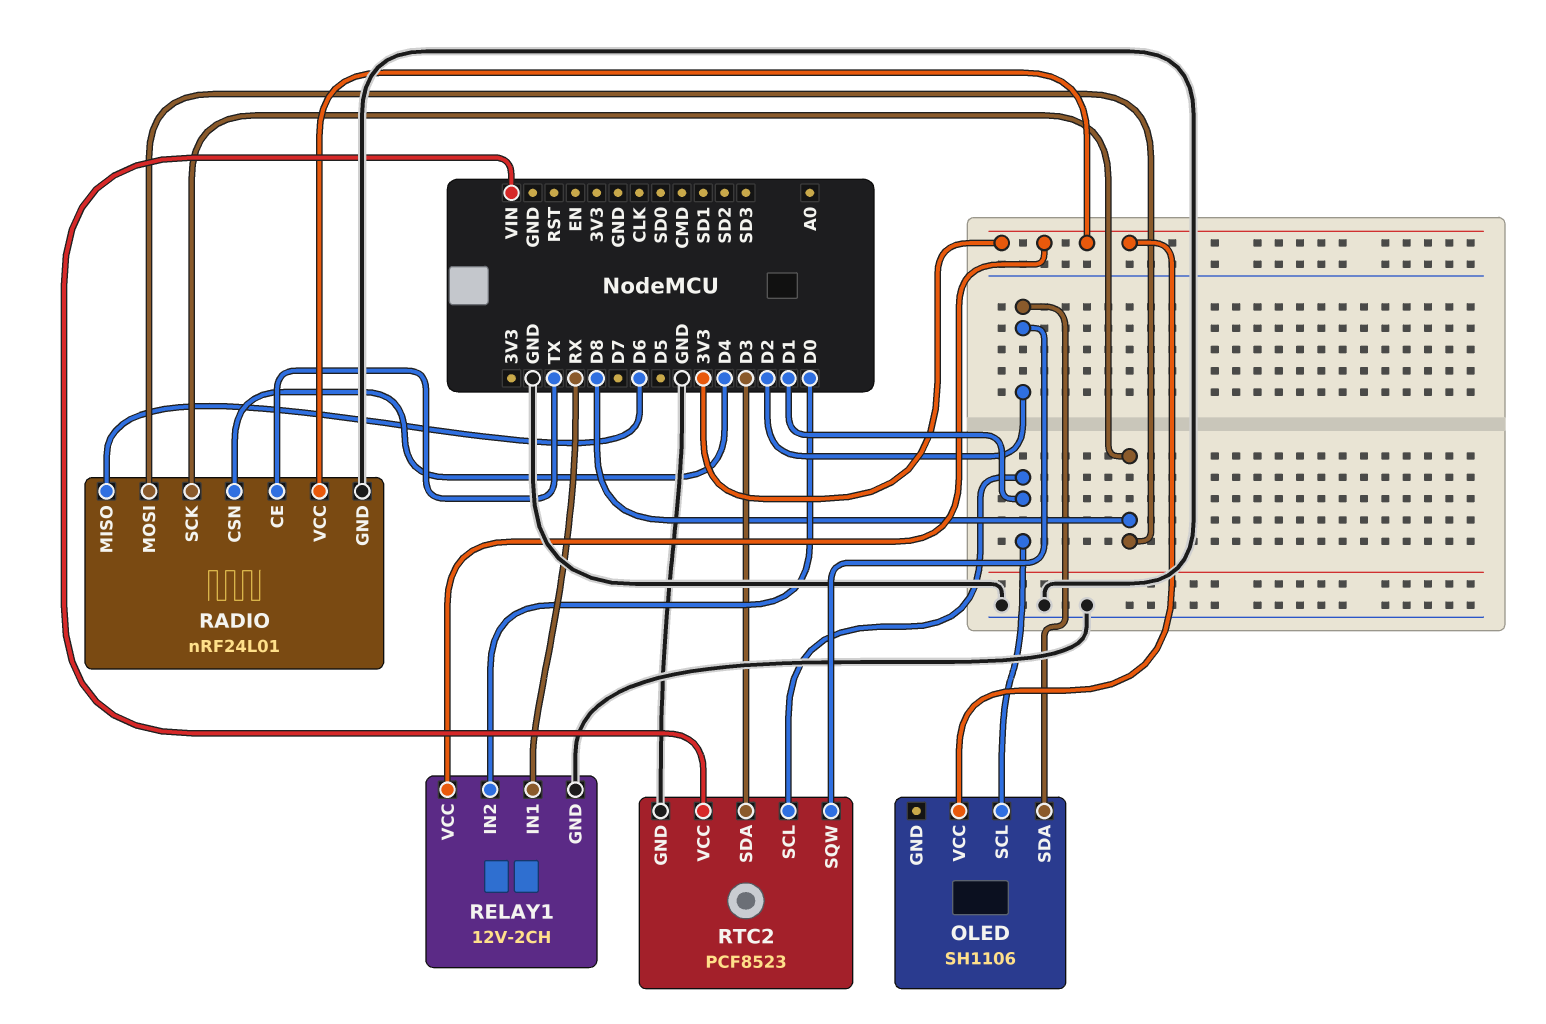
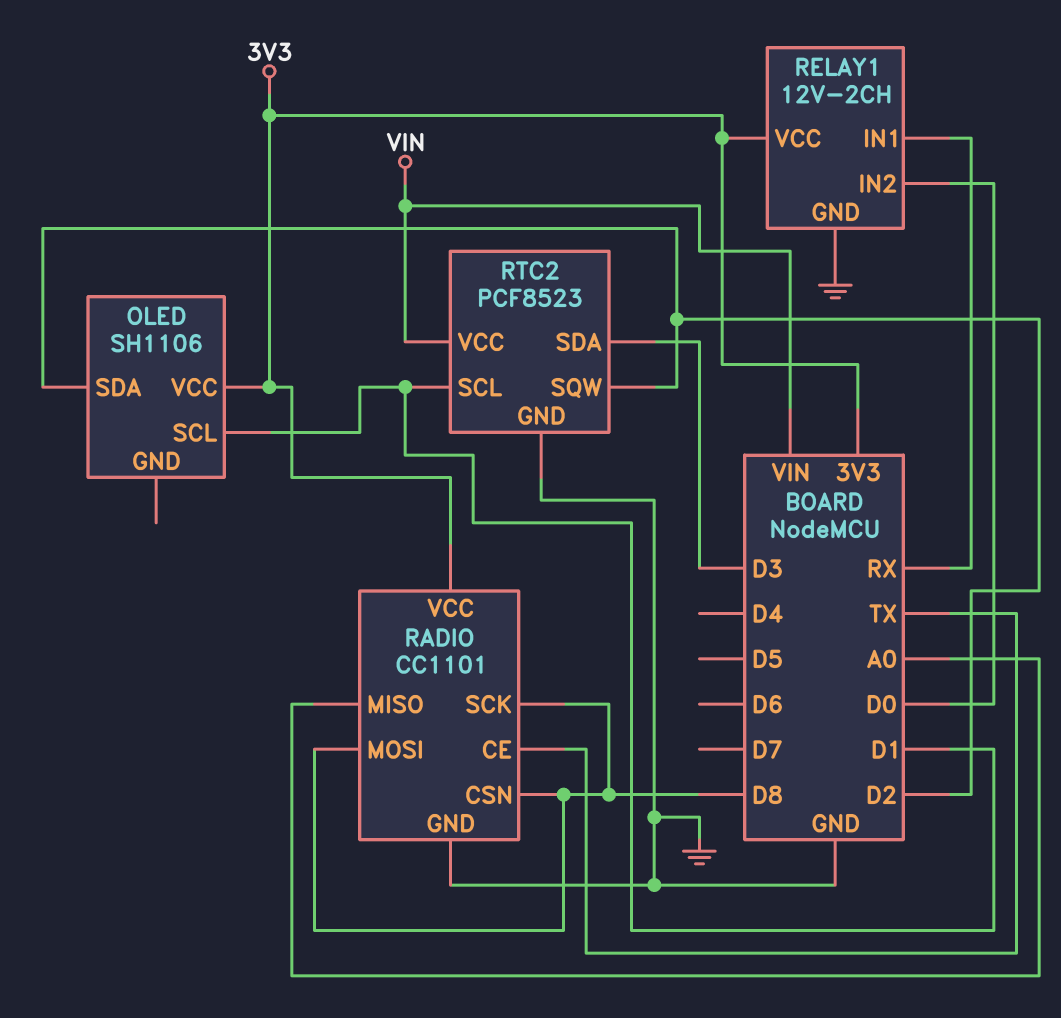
RADIO: nRF24L01 -> CC1101
RADIO pin CSN: D4 -> D8
RADIO pin MISO: D6 -> A0

